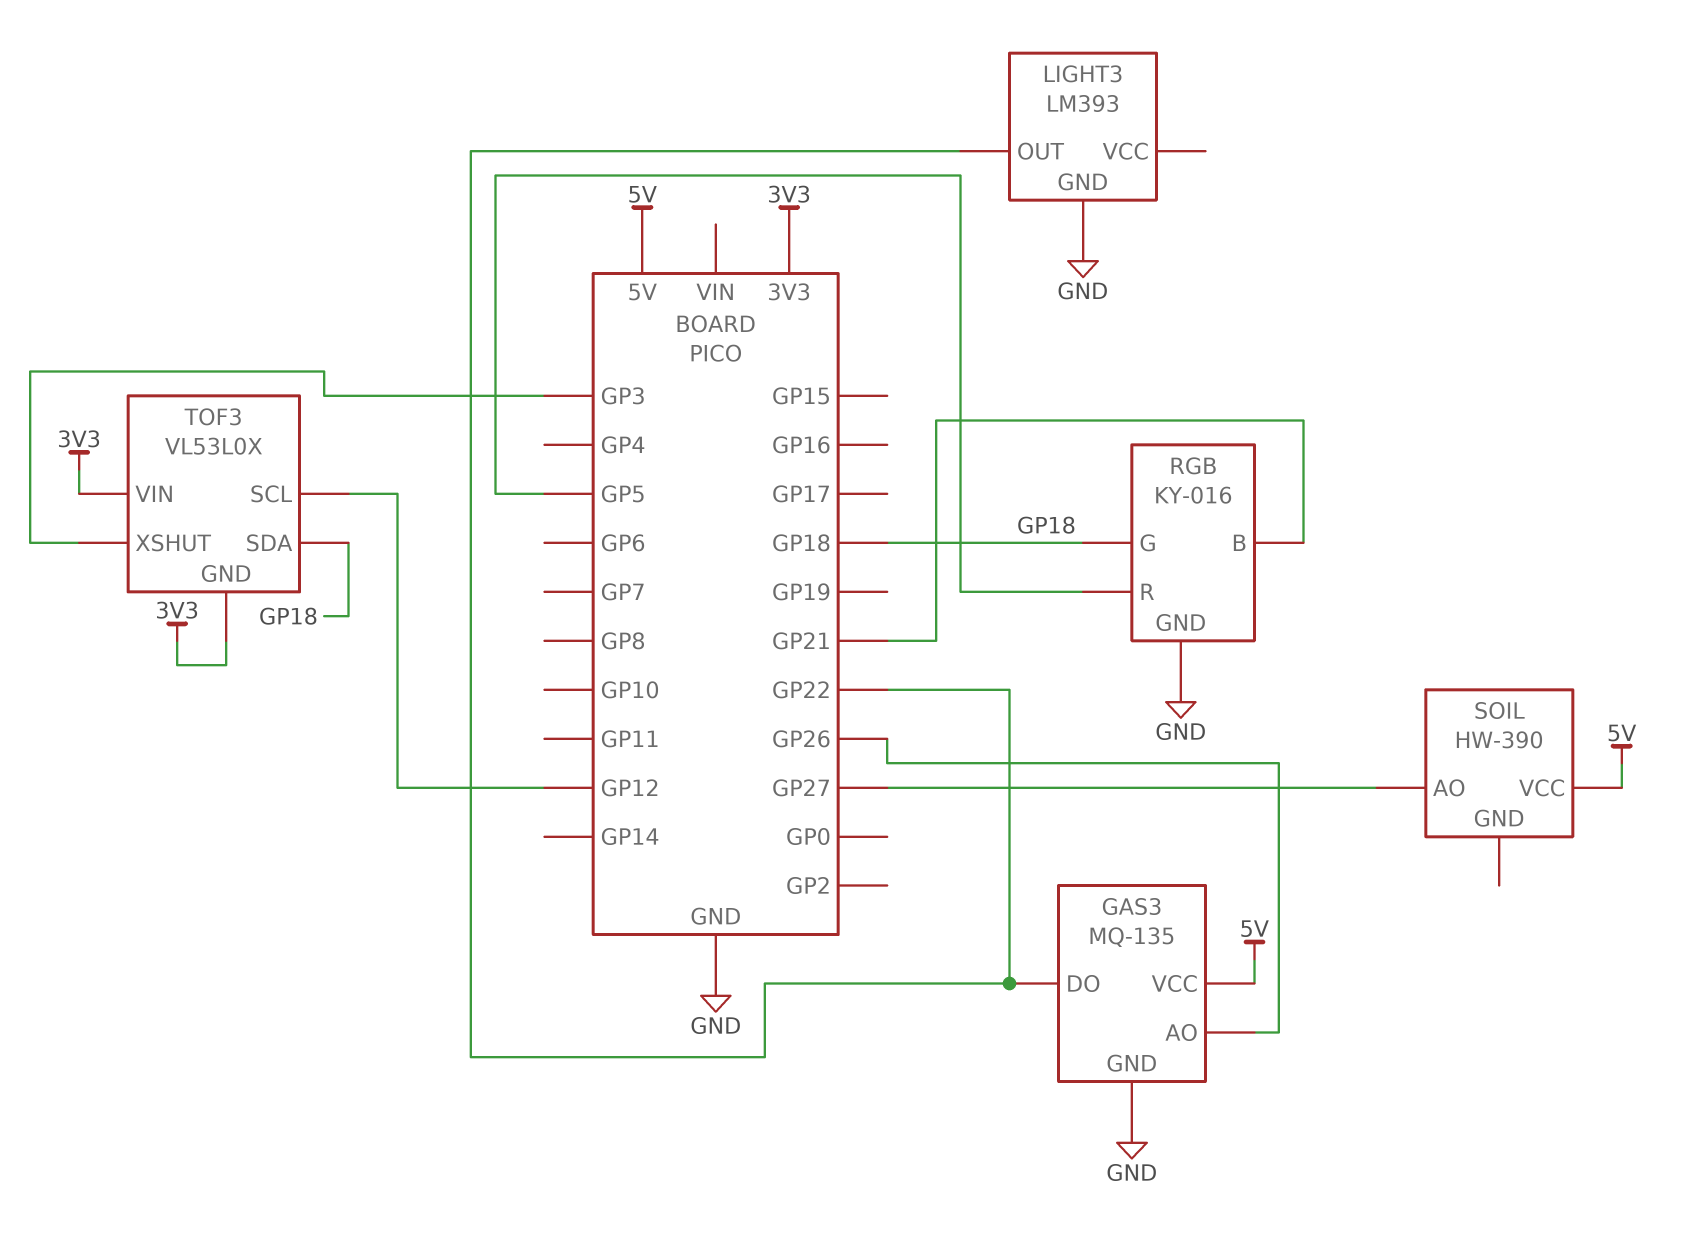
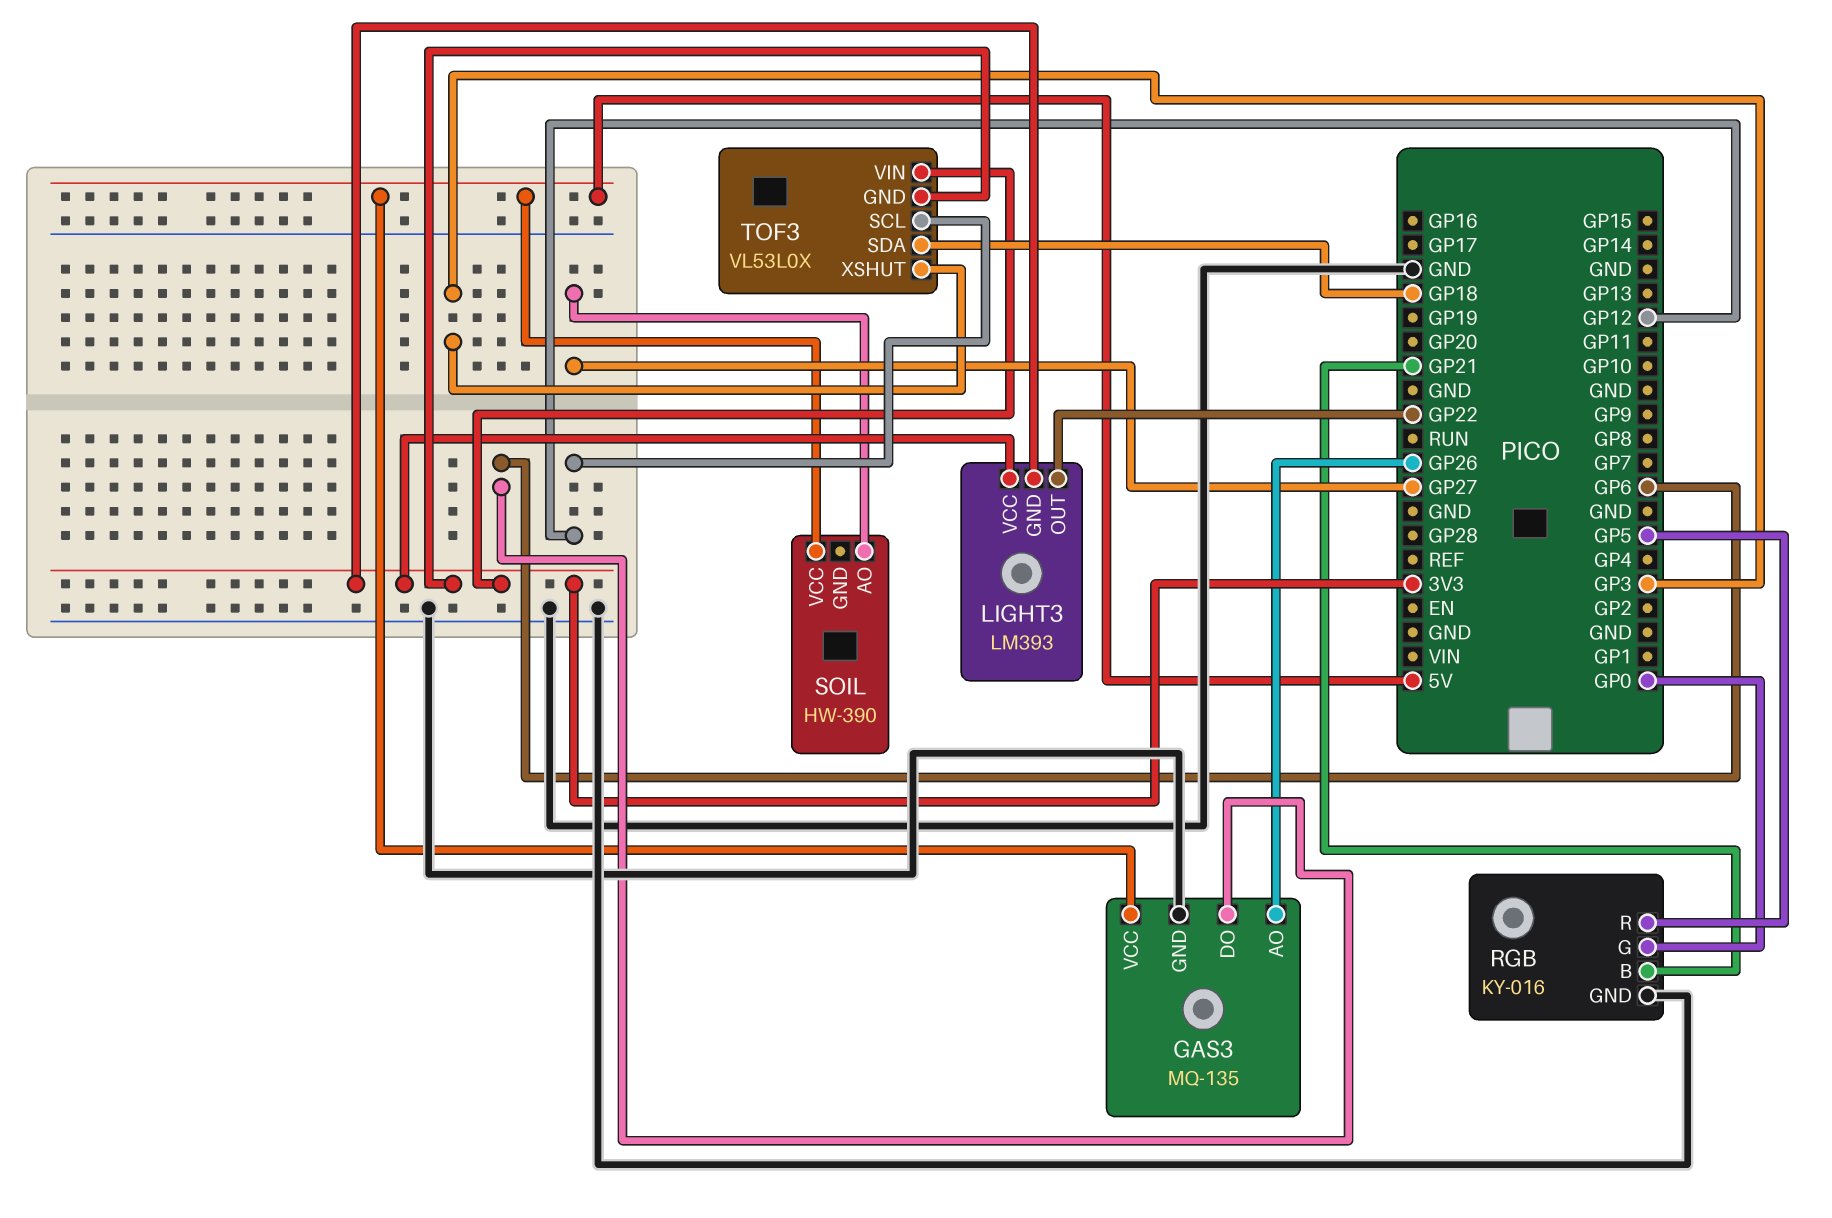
GAS3 pin DO: GP22 -> GP6
LIGHT3 pin GND: GND -> 3V3
LIGHT3 pin VCC: none -> 3V3
RGB pin G: GP18 -> GP0

